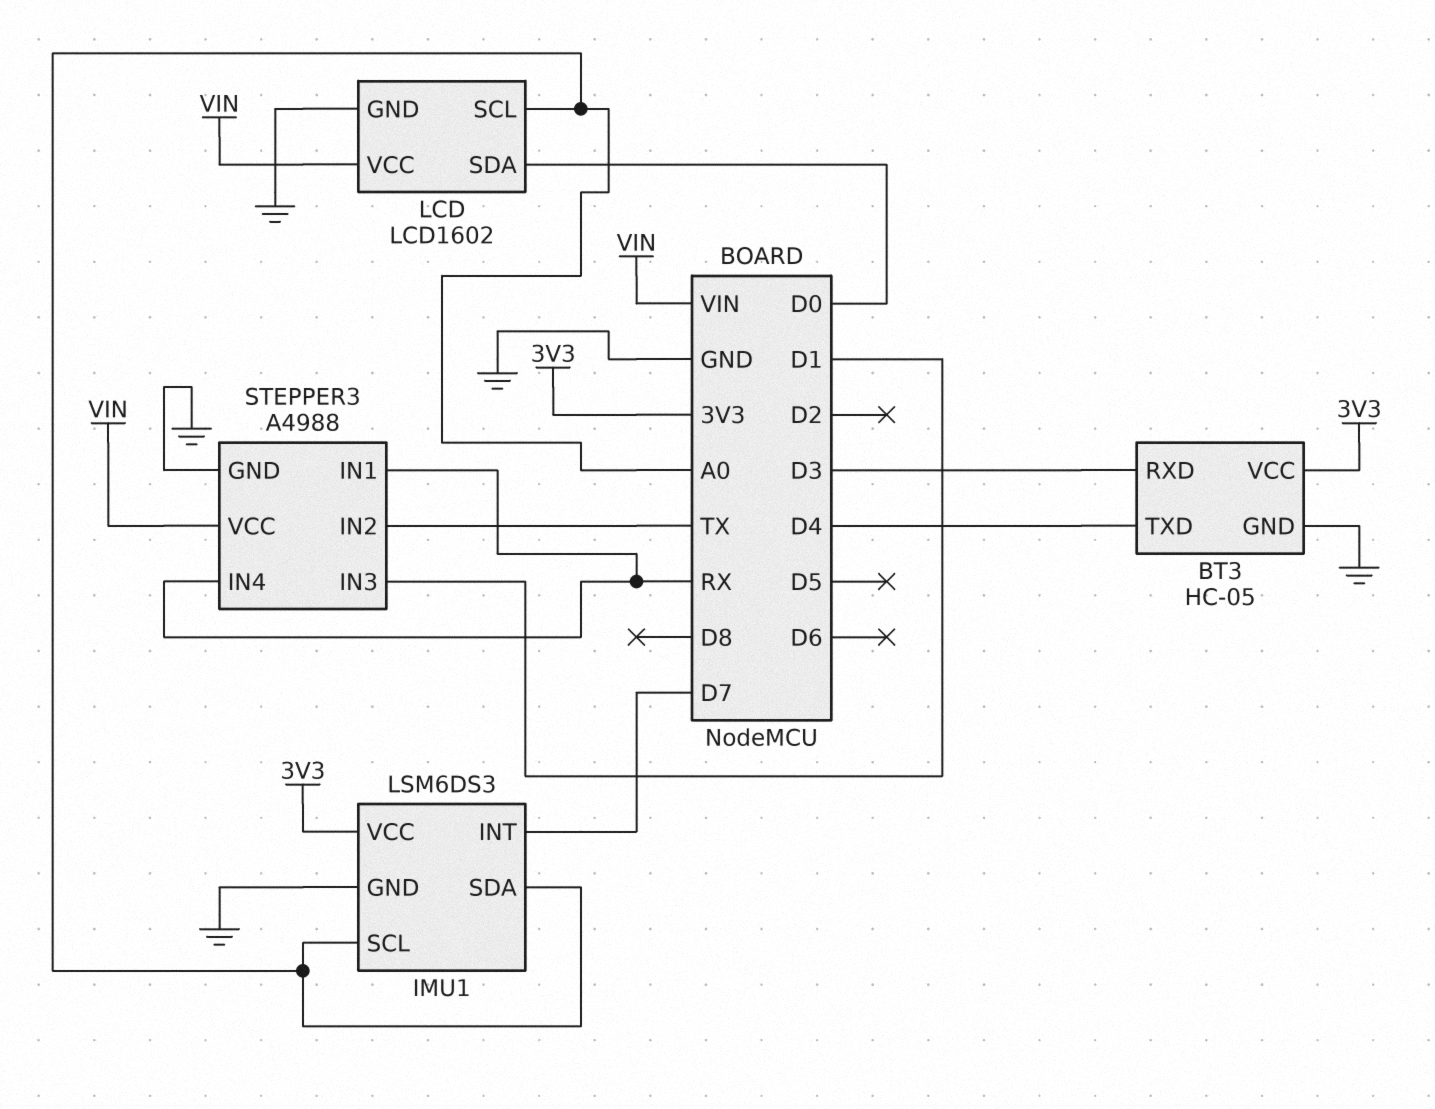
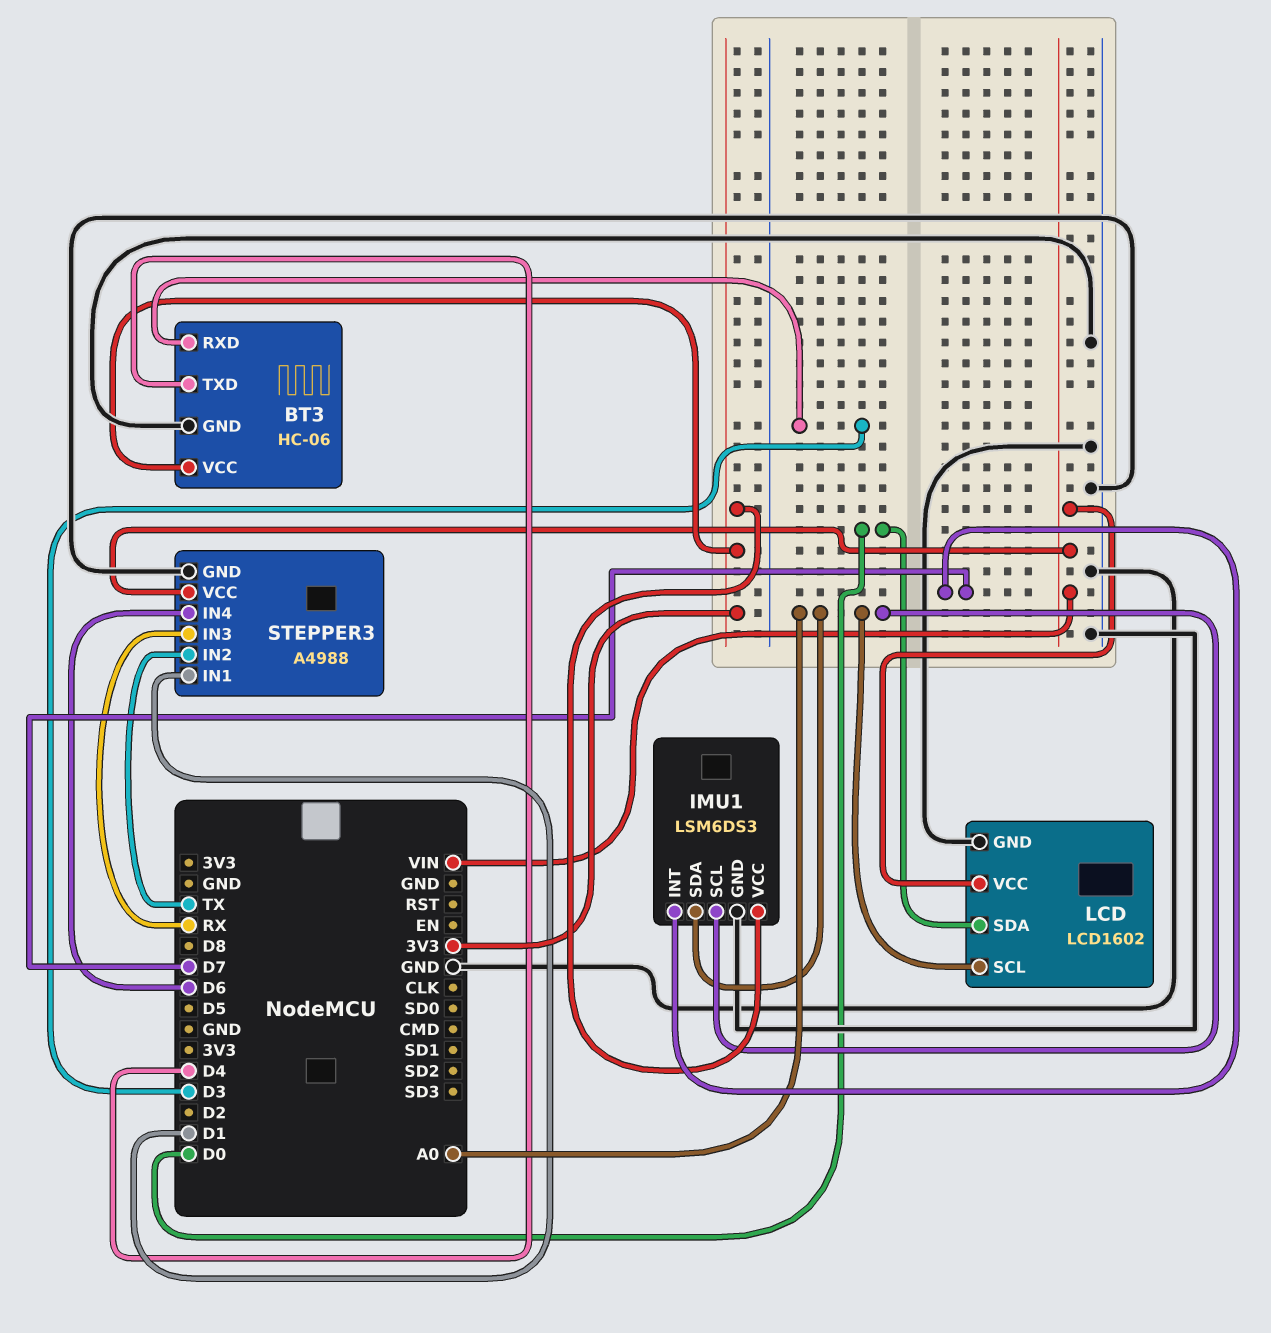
BT3: HC-05 -> HC-06
STEPPER3 pin IN1: RX -> D1
STEPPER3 pin IN3: D1 -> RX
STEPPER3 pin IN4: RX -> D6

